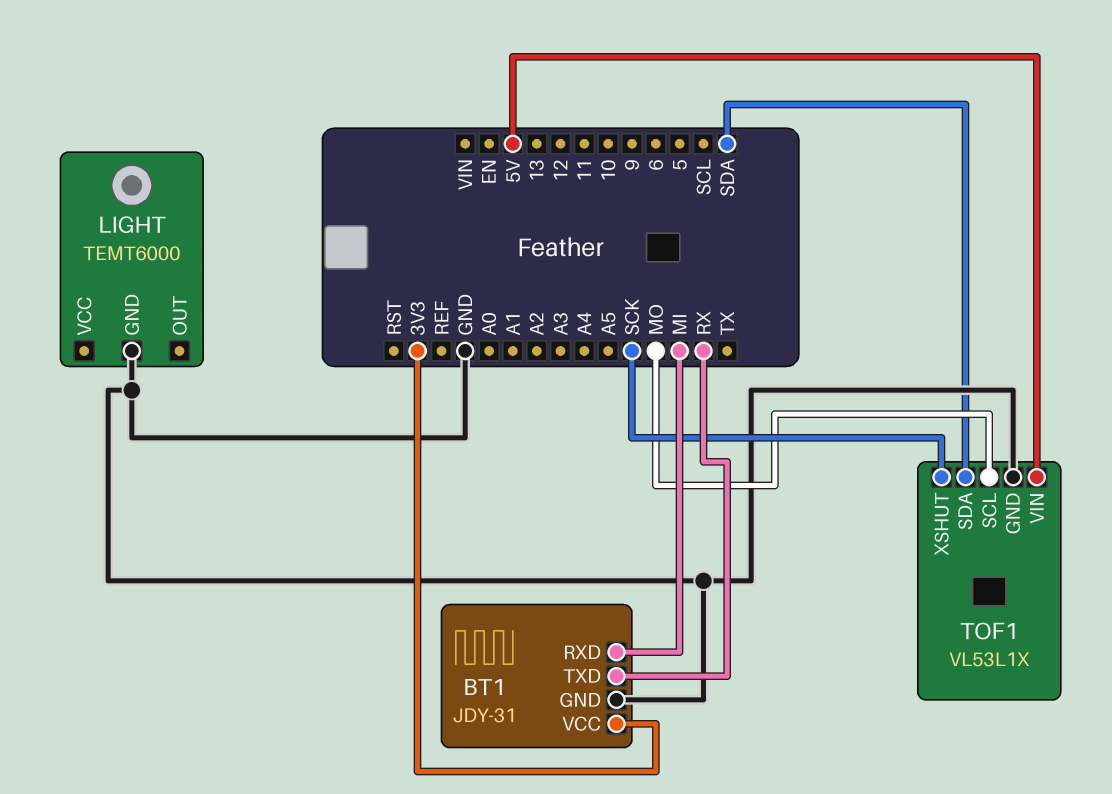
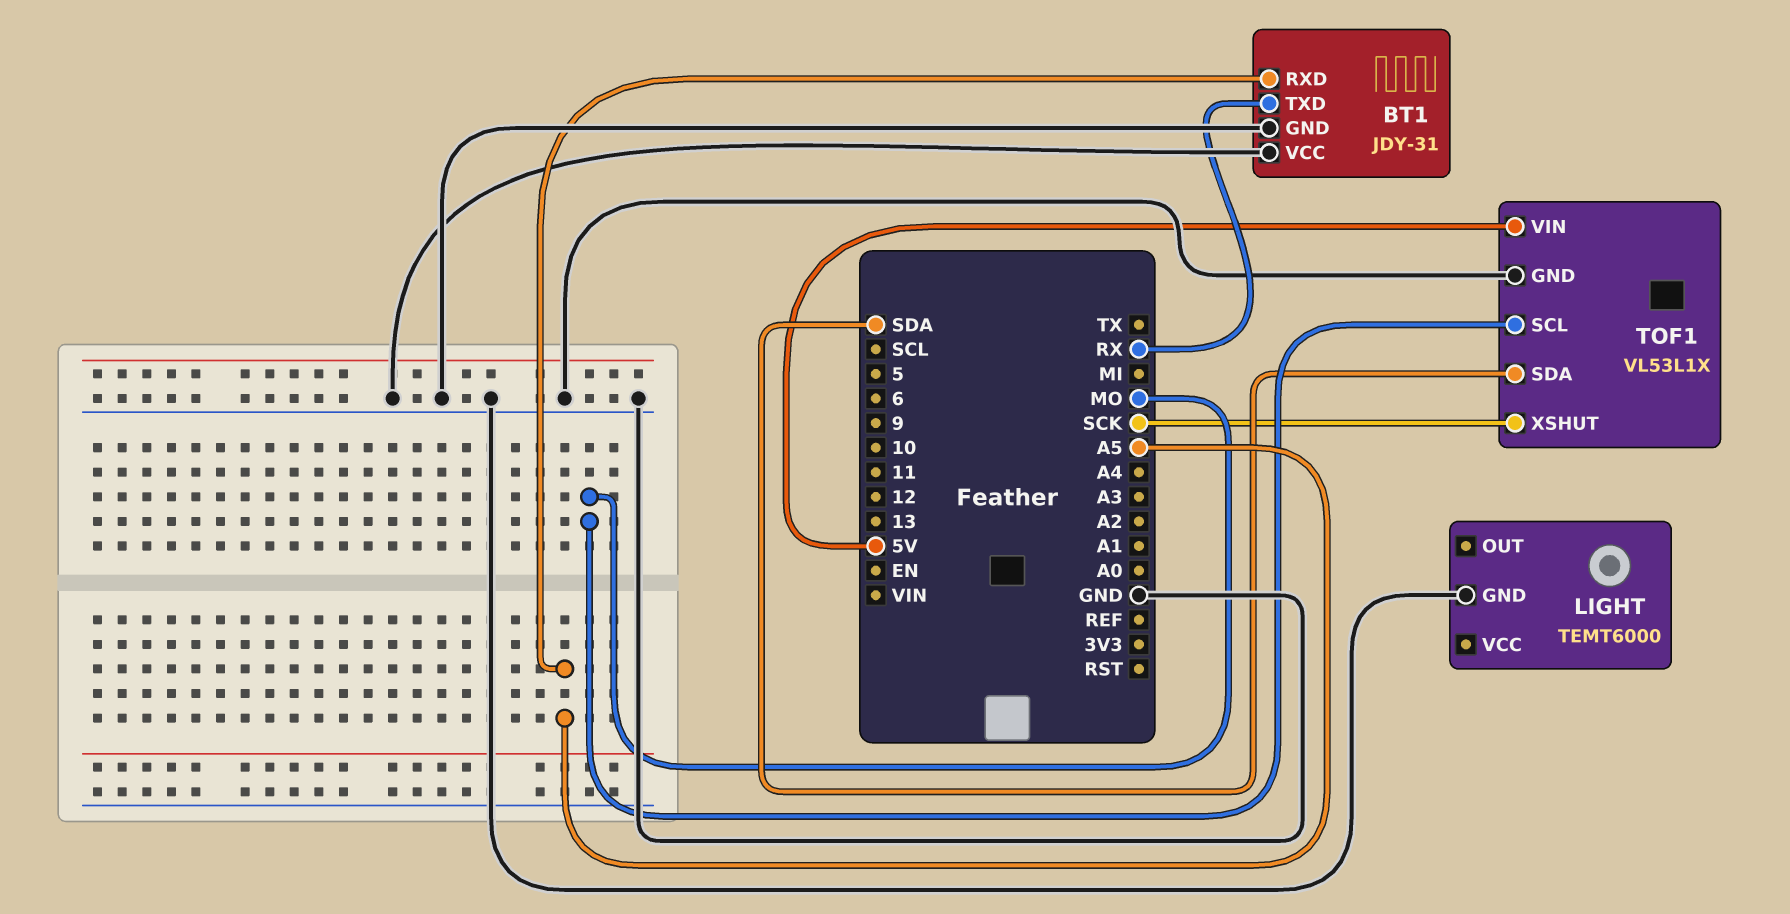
BT1 pin RXD: MI -> A5
BT1 pin VCC: 3V3 -> GND

